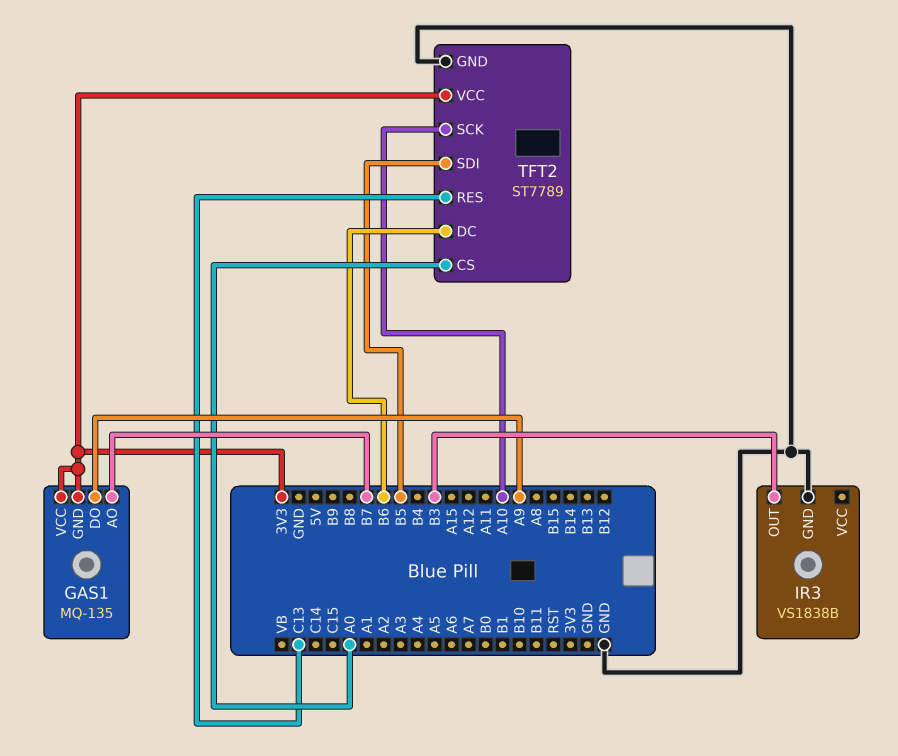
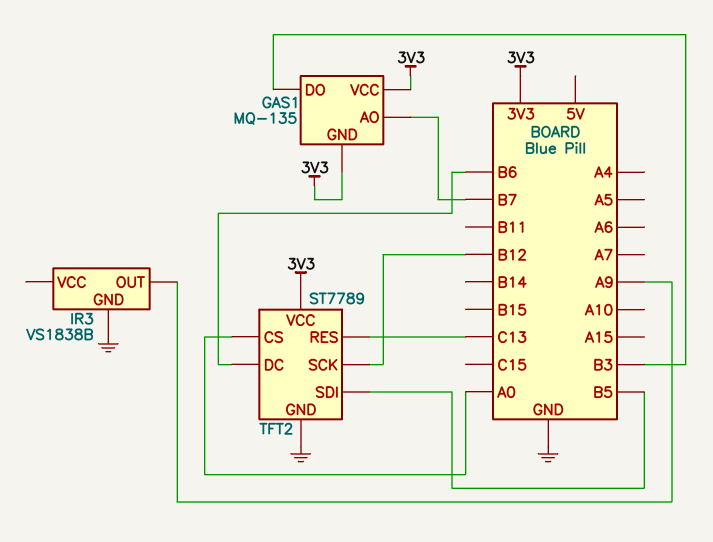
GAS1 pin DO: A9 -> B3
IR3 pin OUT: B3 -> A9
TFT2 pin SCK: A10 -> B12

